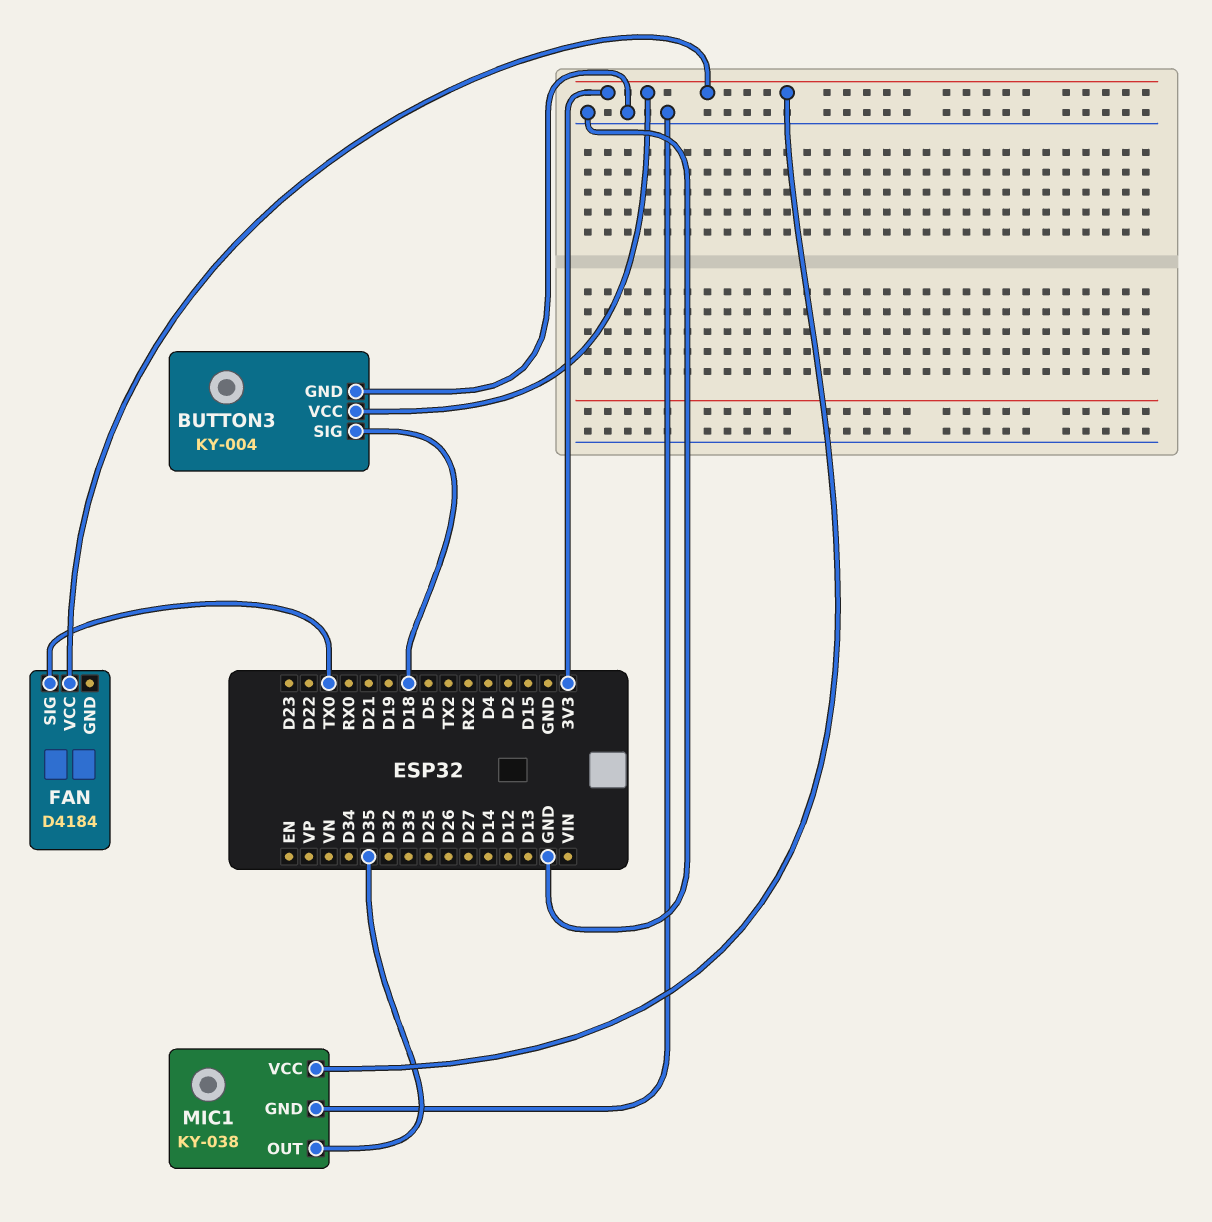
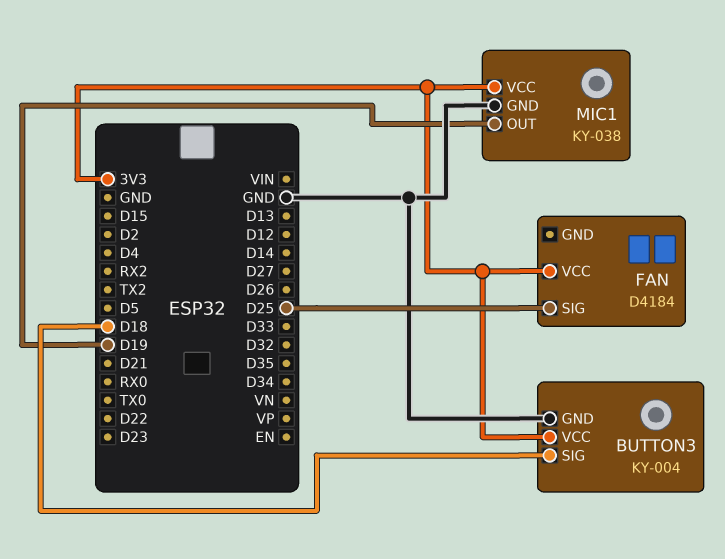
FAN pin SIG: TX0 -> D25
MIC1 pin OUT: D35 -> D19

